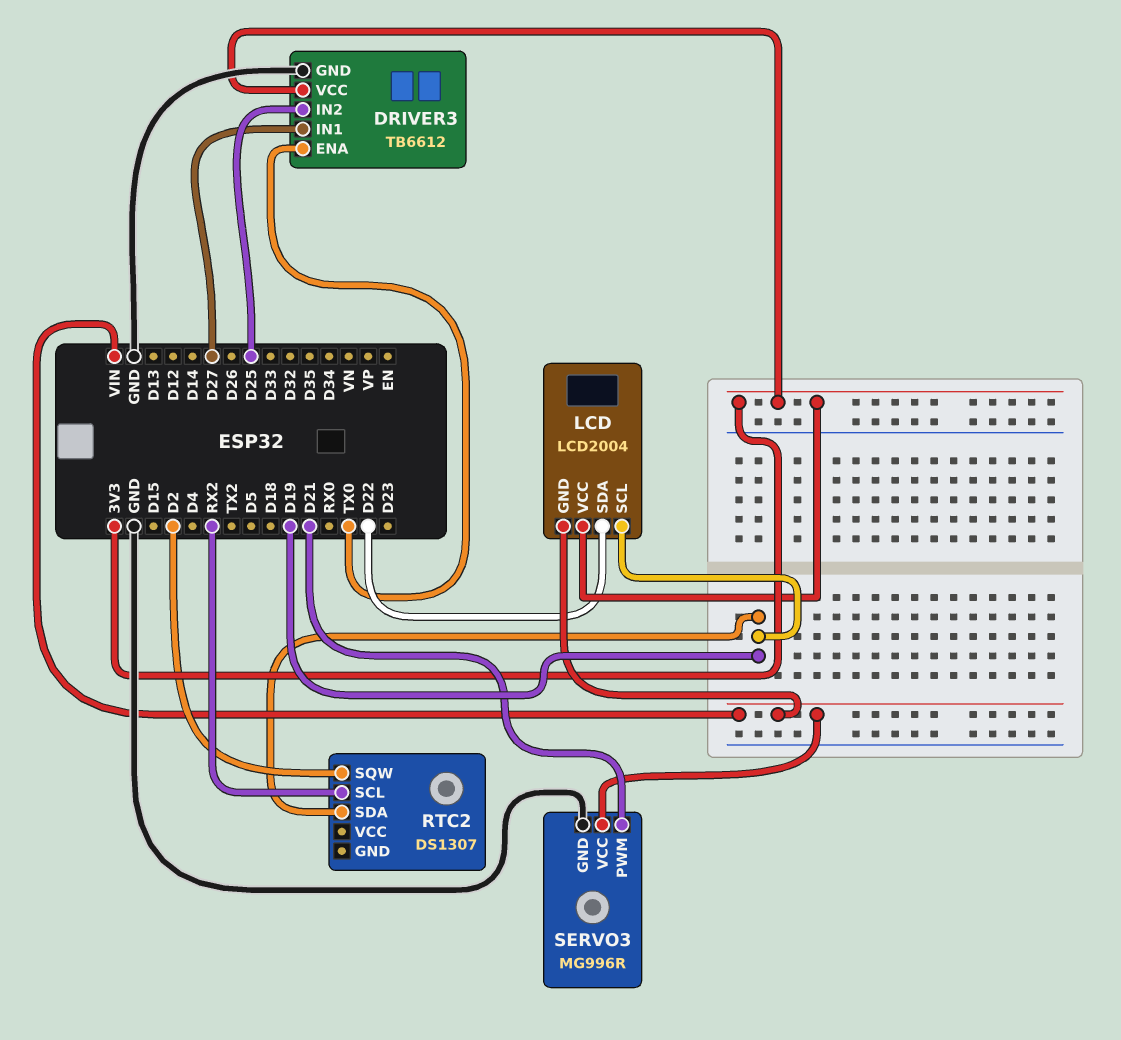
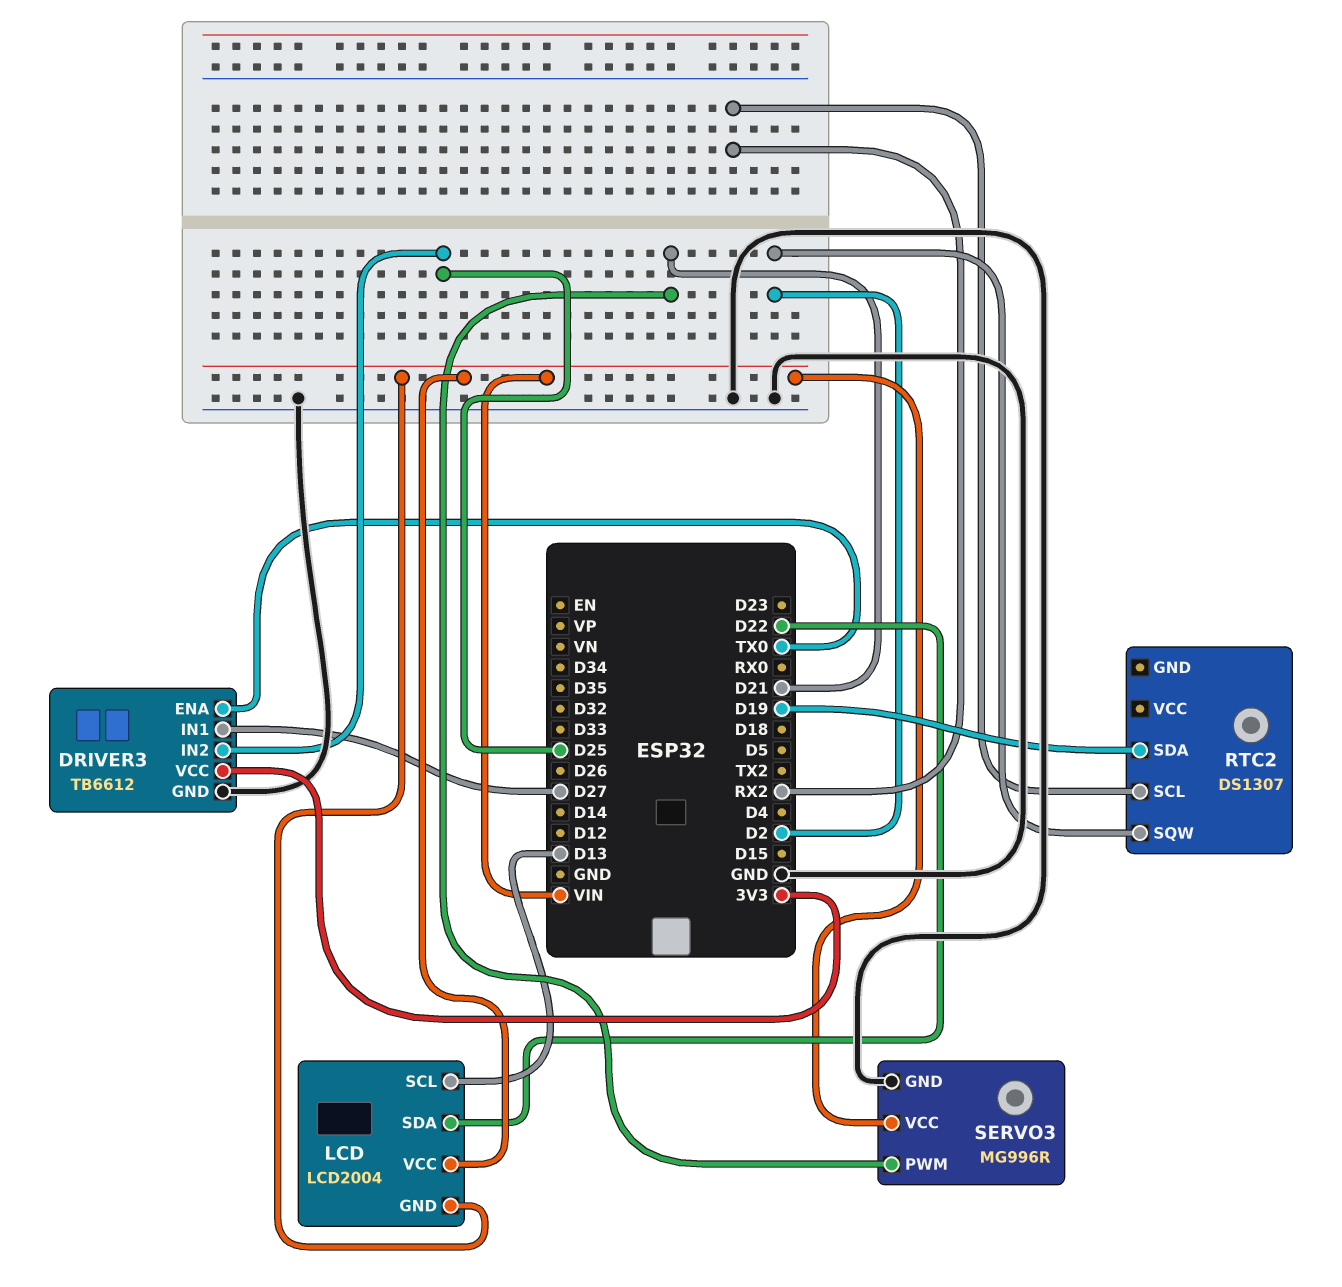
LCD pin SCL: D19 -> D13
LCD pin VCC: 3V3 -> VIN

